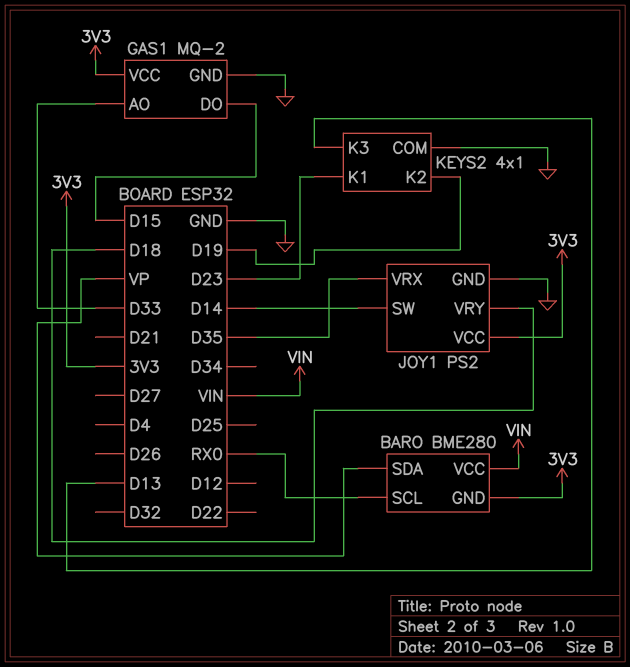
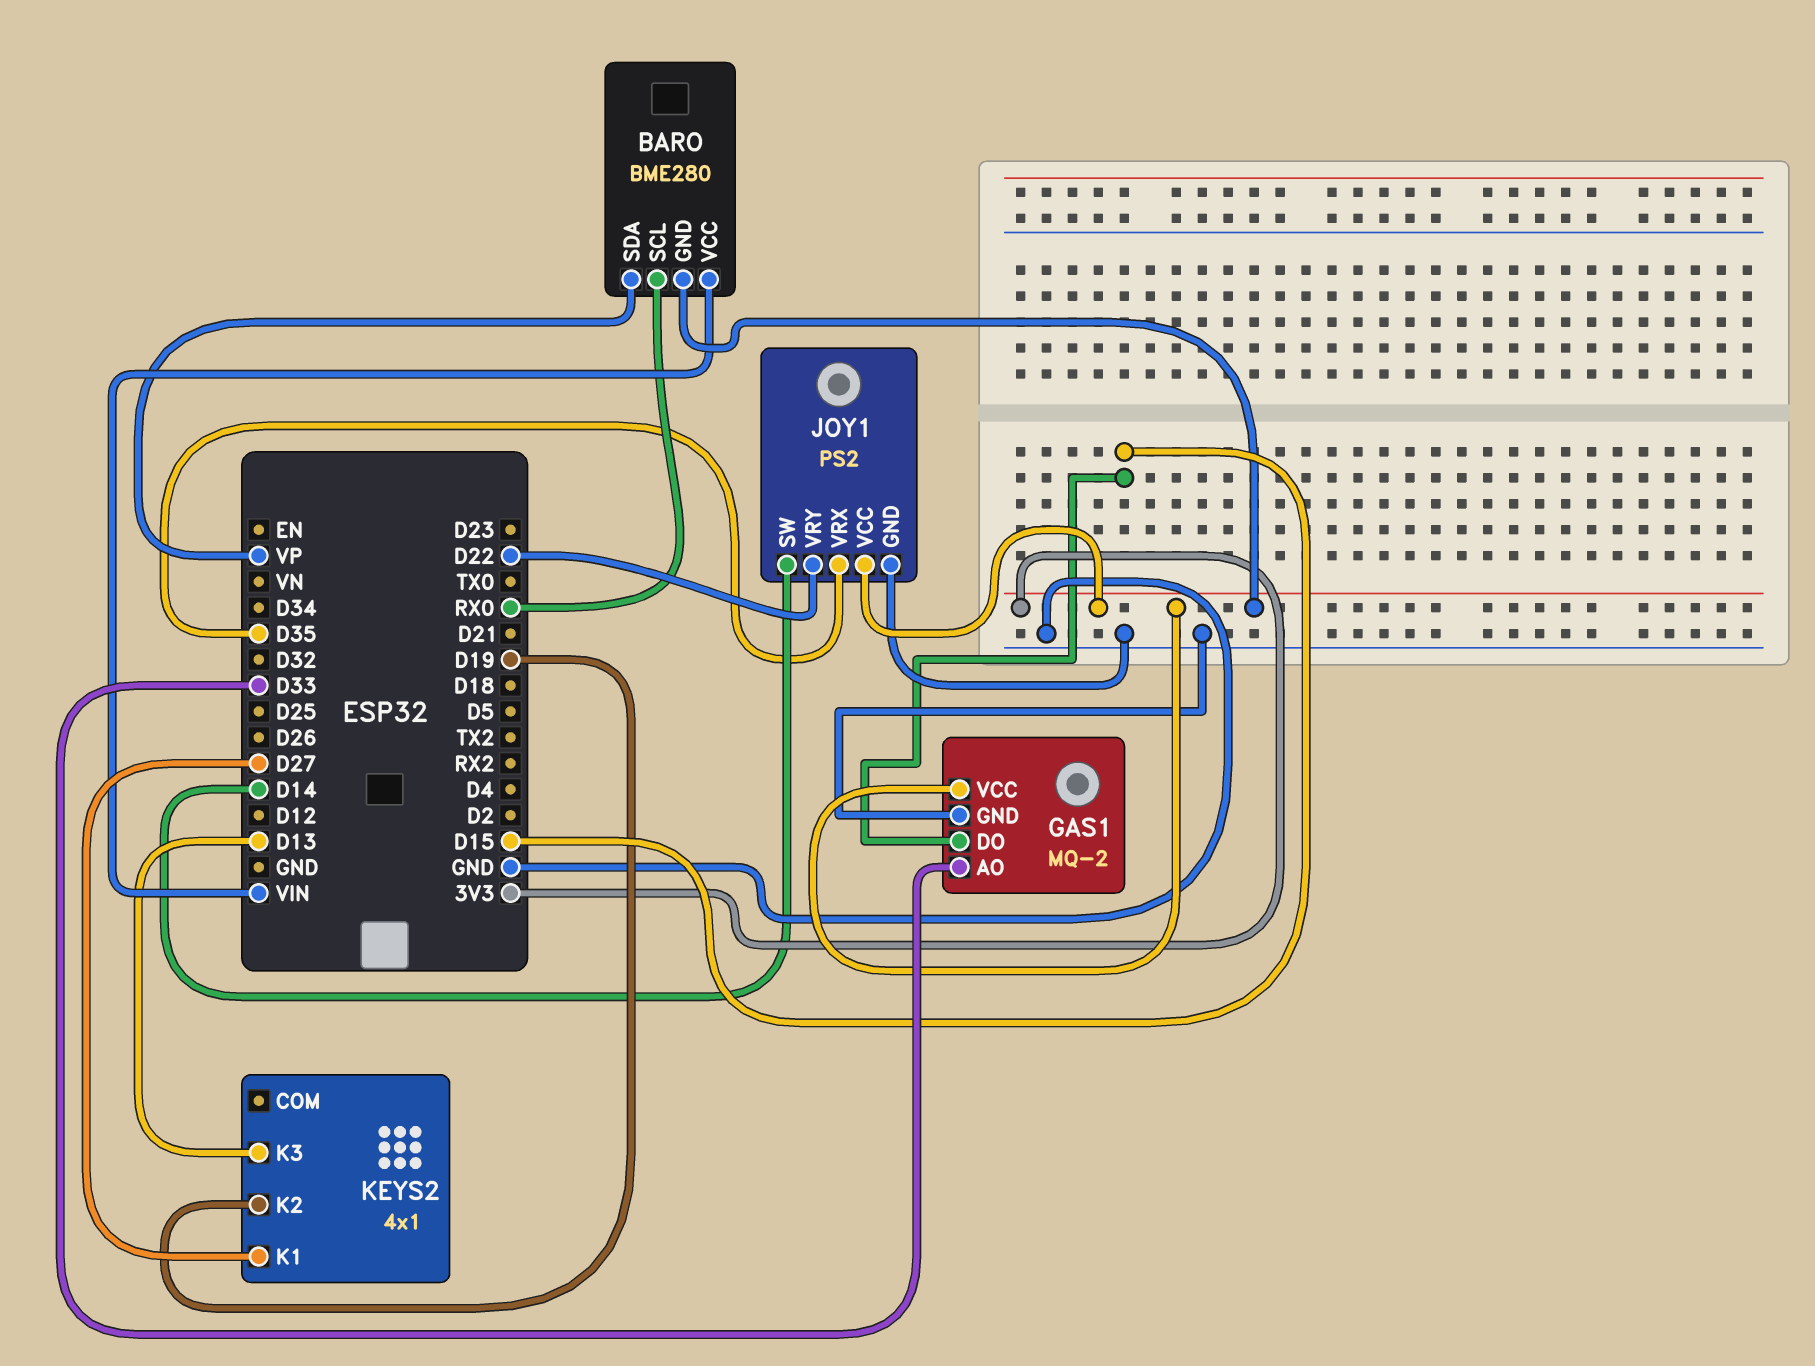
JOY1 pin VRY: D18 -> D22
KEYS2 pin COM: GND -> none
KEYS2 pin K1: D23 -> D27

